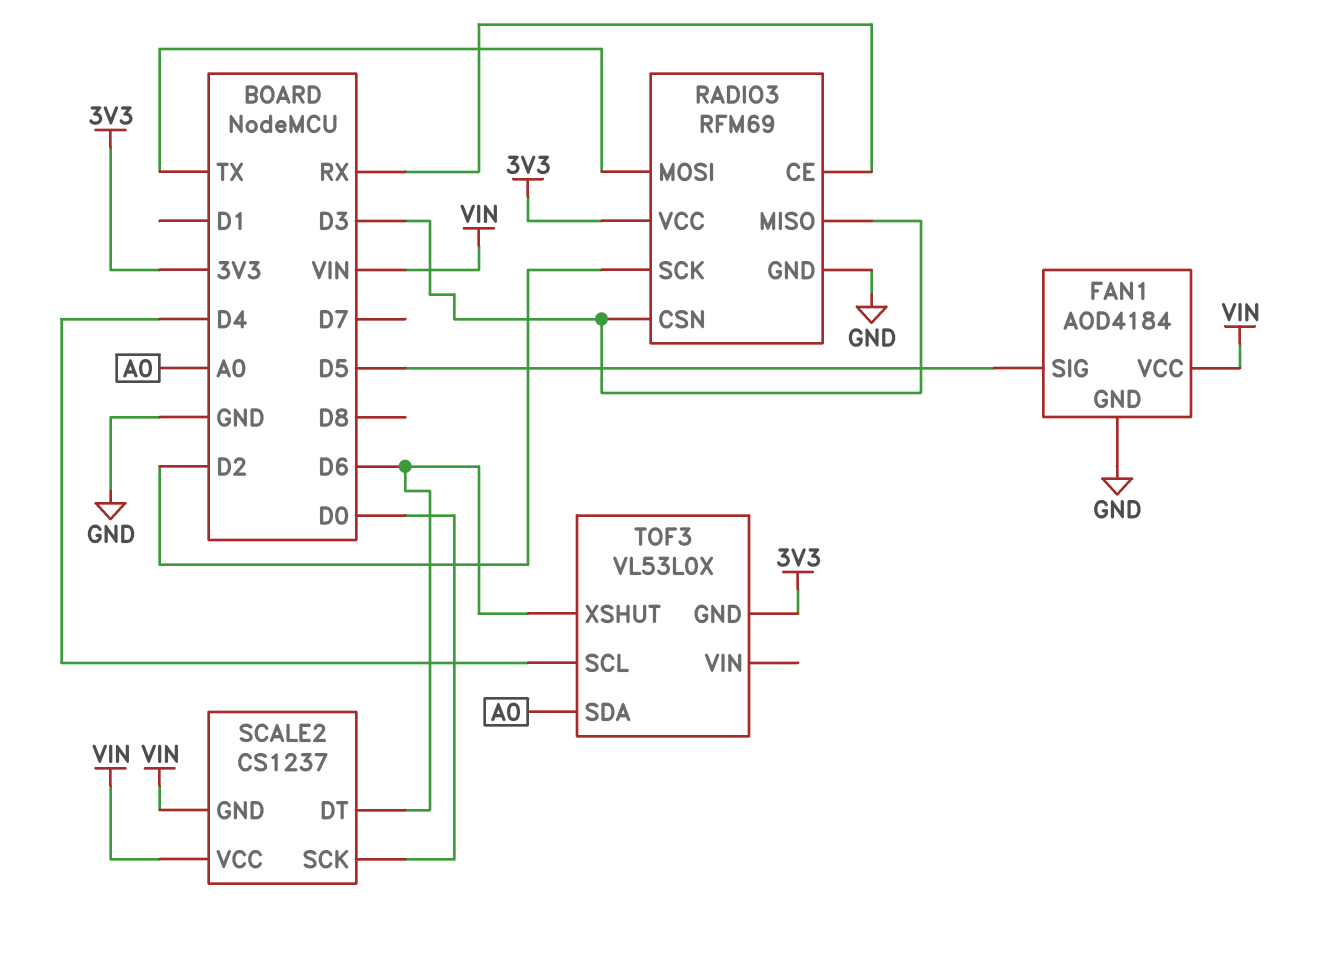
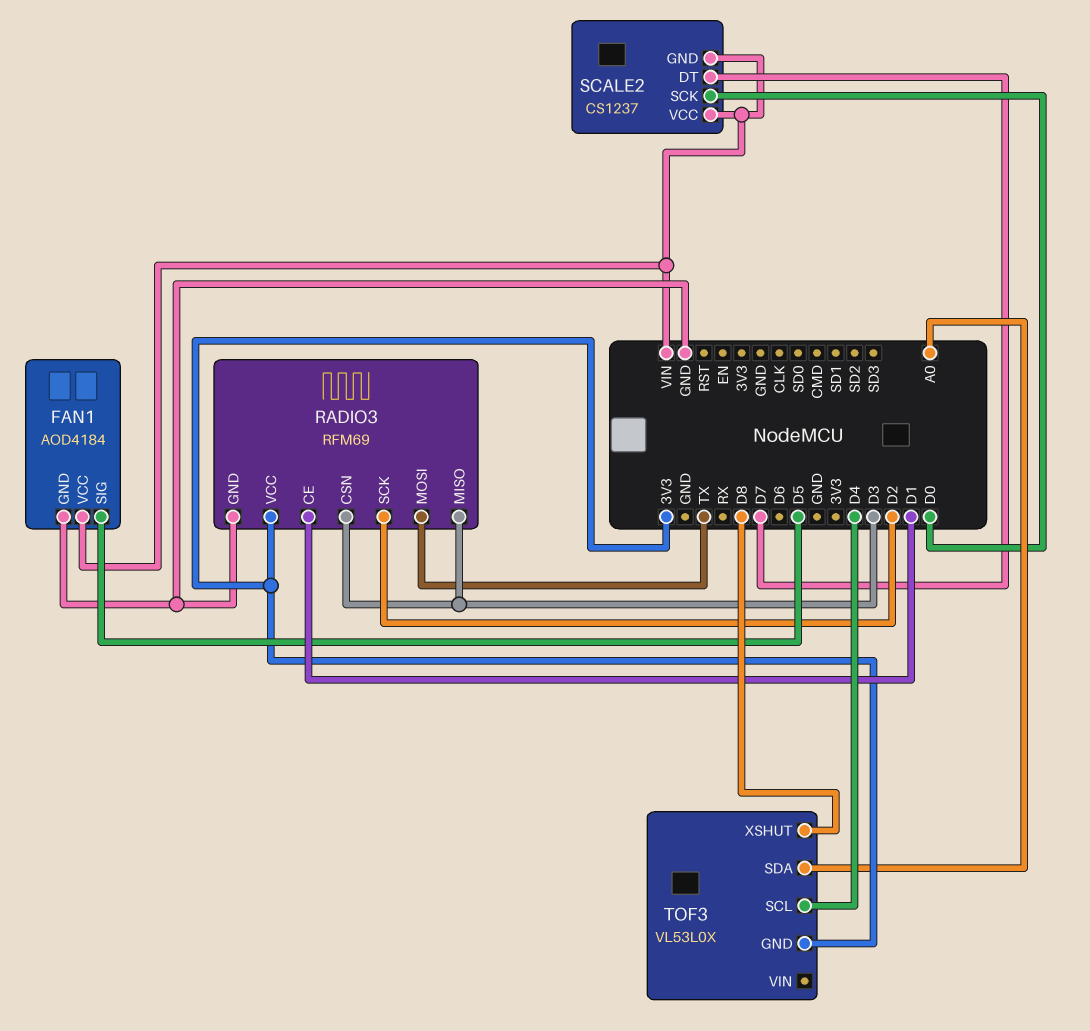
RADIO3 pin CE: RX -> D1
SCALE2 pin DT: D6 -> D7
TOF3 pin XSHUT: D6 -> D8

